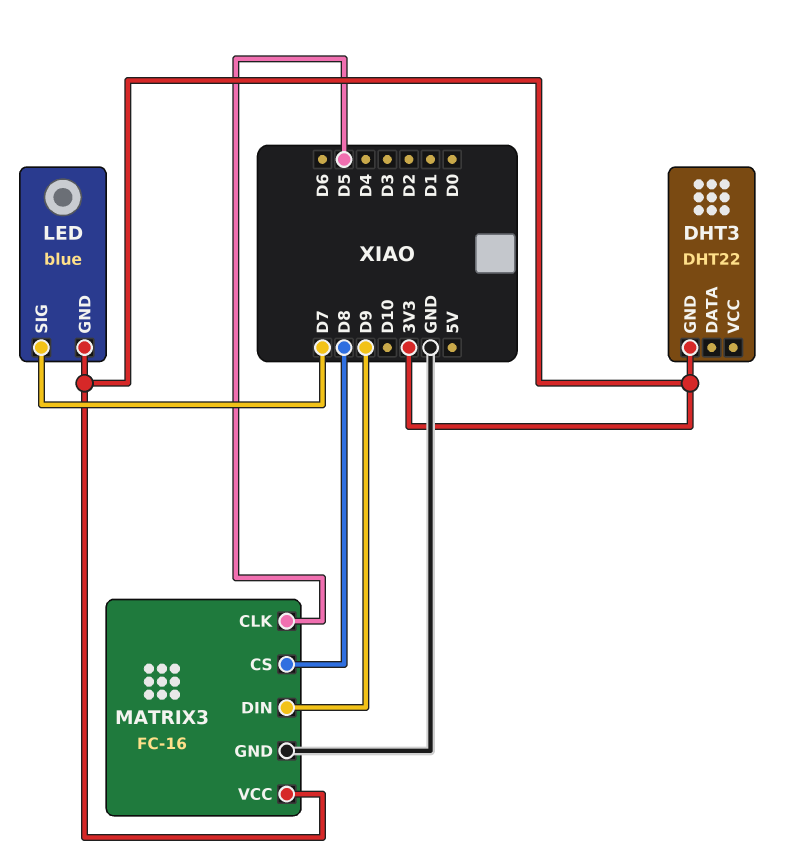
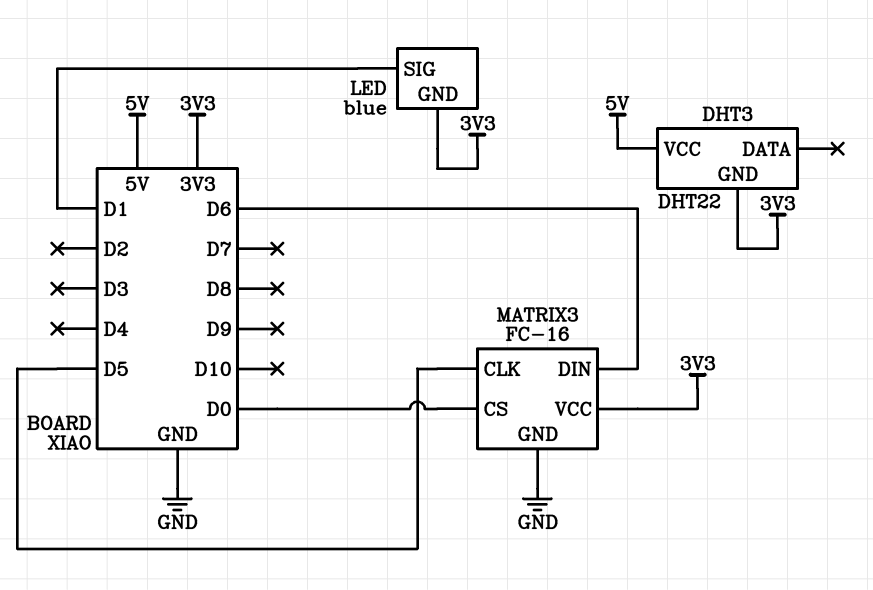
DHT3 pin VCC: none -> 5V
LED pin SIG: D7 -> D1
MATRIX3 pin CS: D8 -> D0
MATRIX3 pin DIN: D9 -> D6

